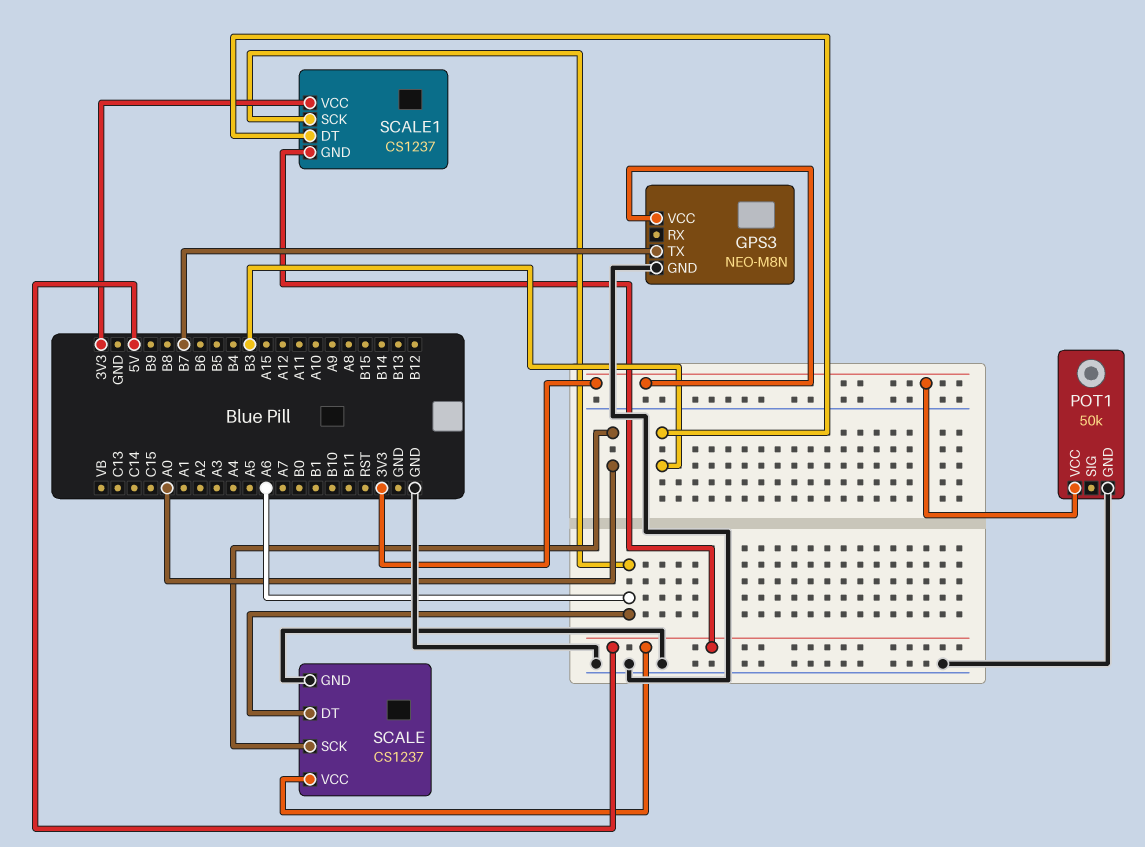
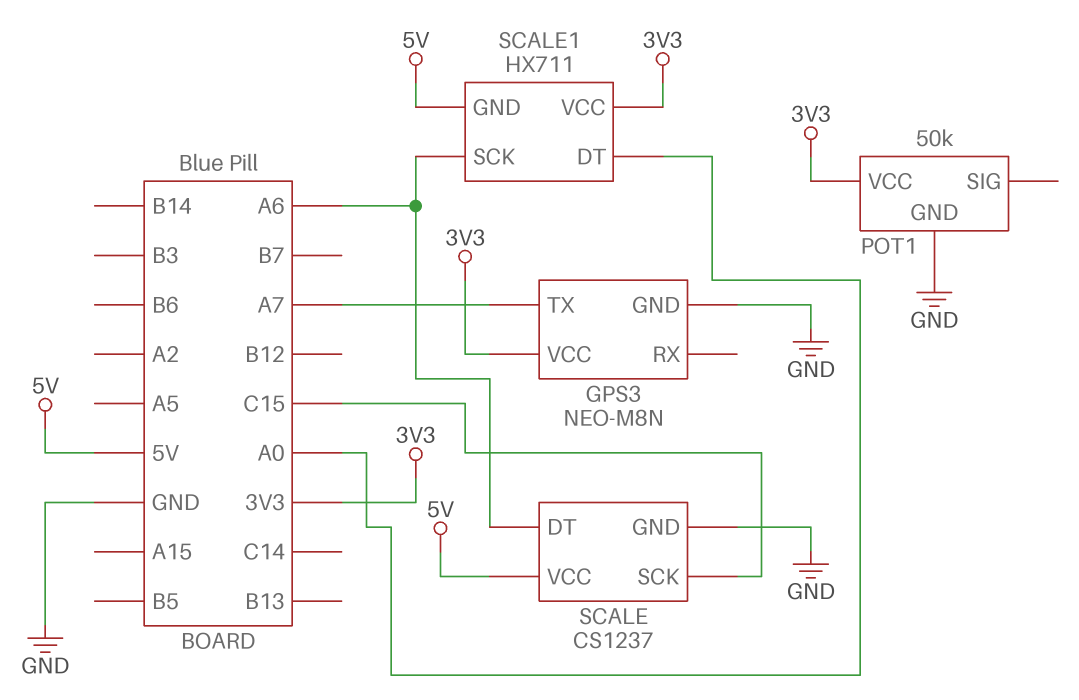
GPS3 pin TX: B7 -> A7
SCALE pin SCK: A0 -> C15
SCALE1: CS1237 -> HX711
SCALE1 pin DT: B3 -> A0

